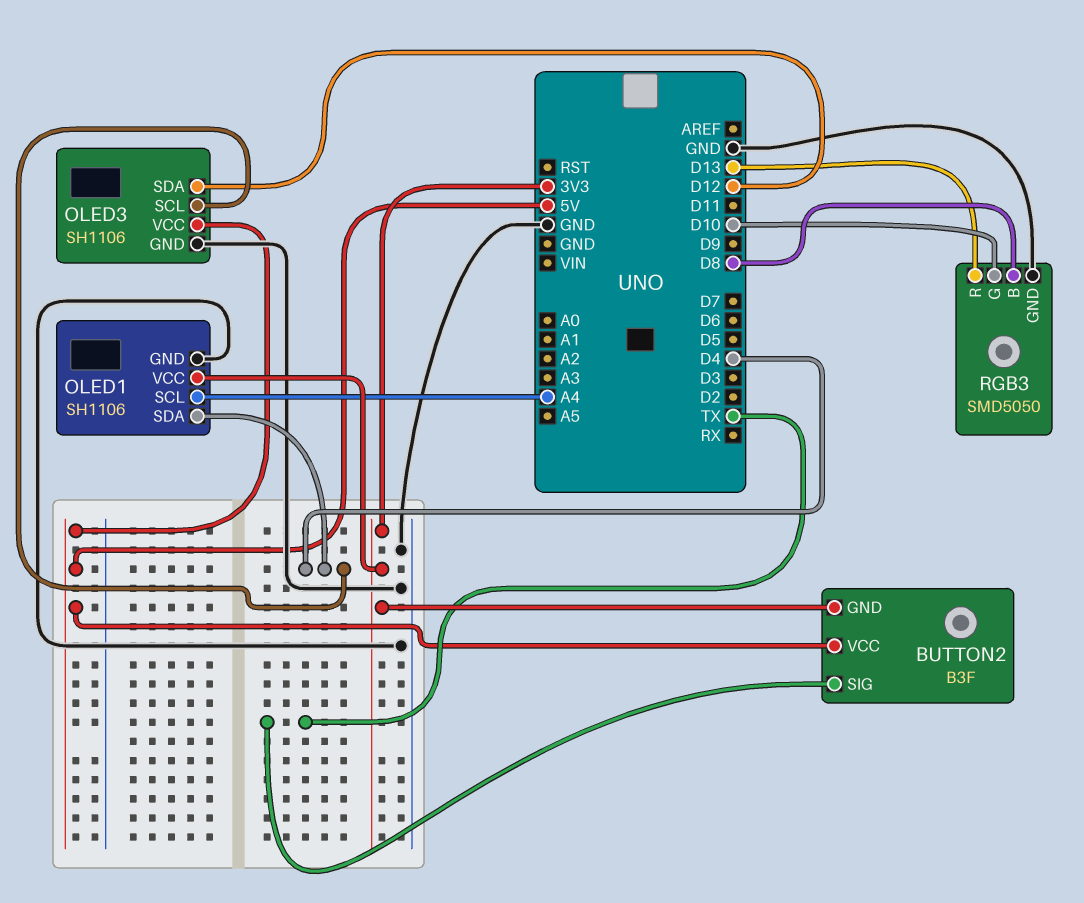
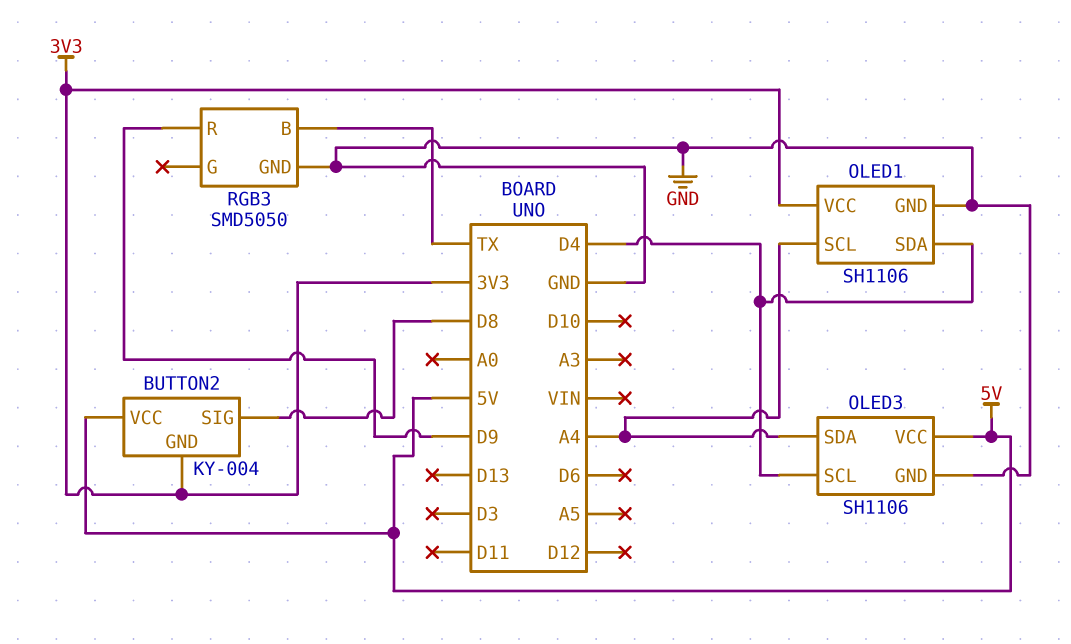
BUTTON2: B3F -> KY-004
BUTTON2 pin SIG: TX -> D8
OLED3 pin SDA: D12 -> A4
RGB3 pin B: D8 -> TX
RGB3 pin G: D10 -> none
RGB3 pin R: D13 -> D9

